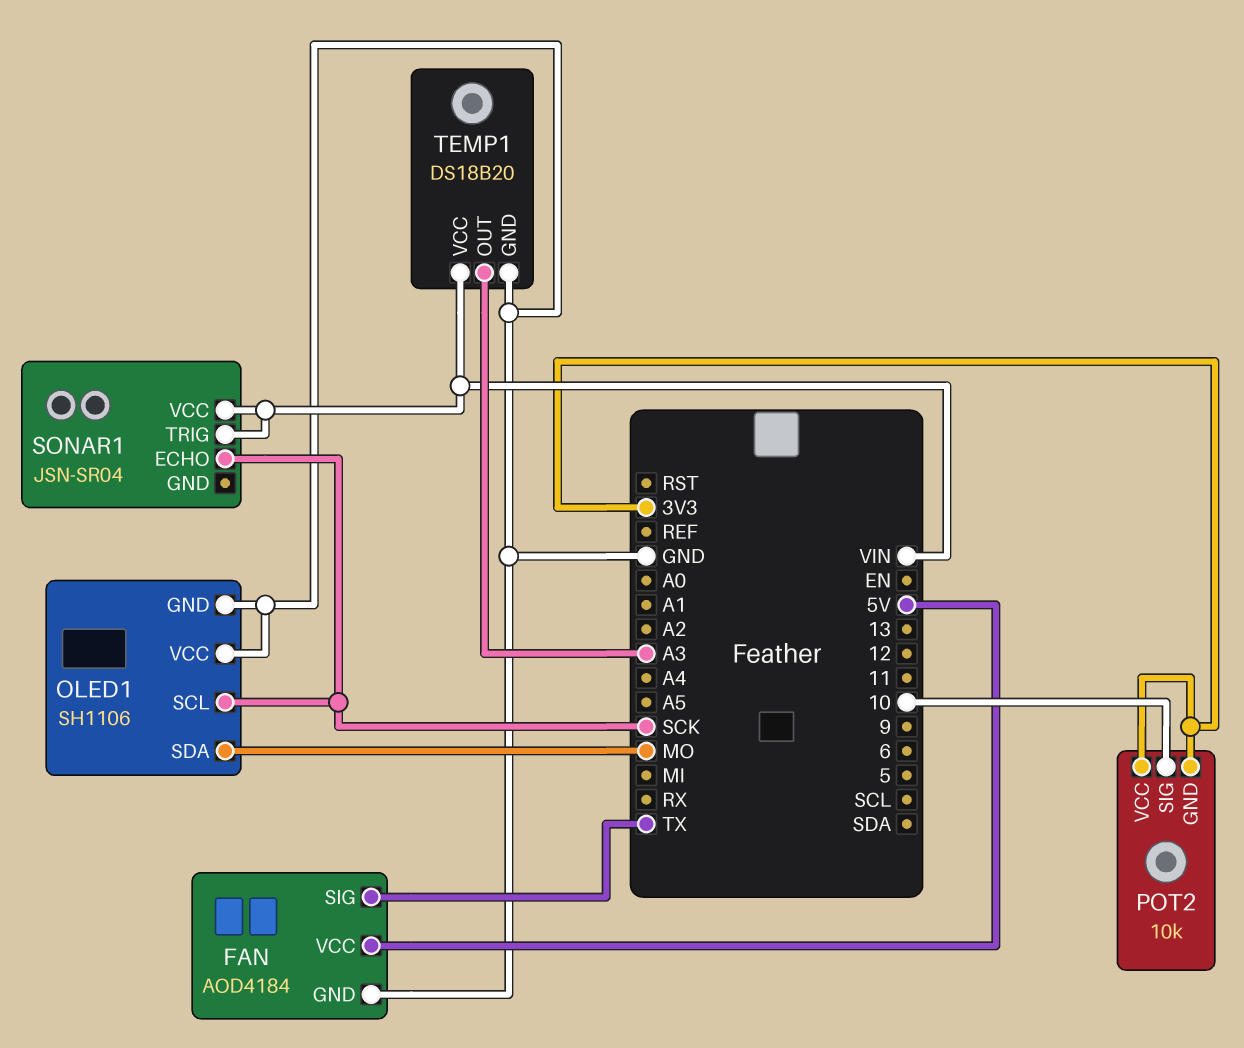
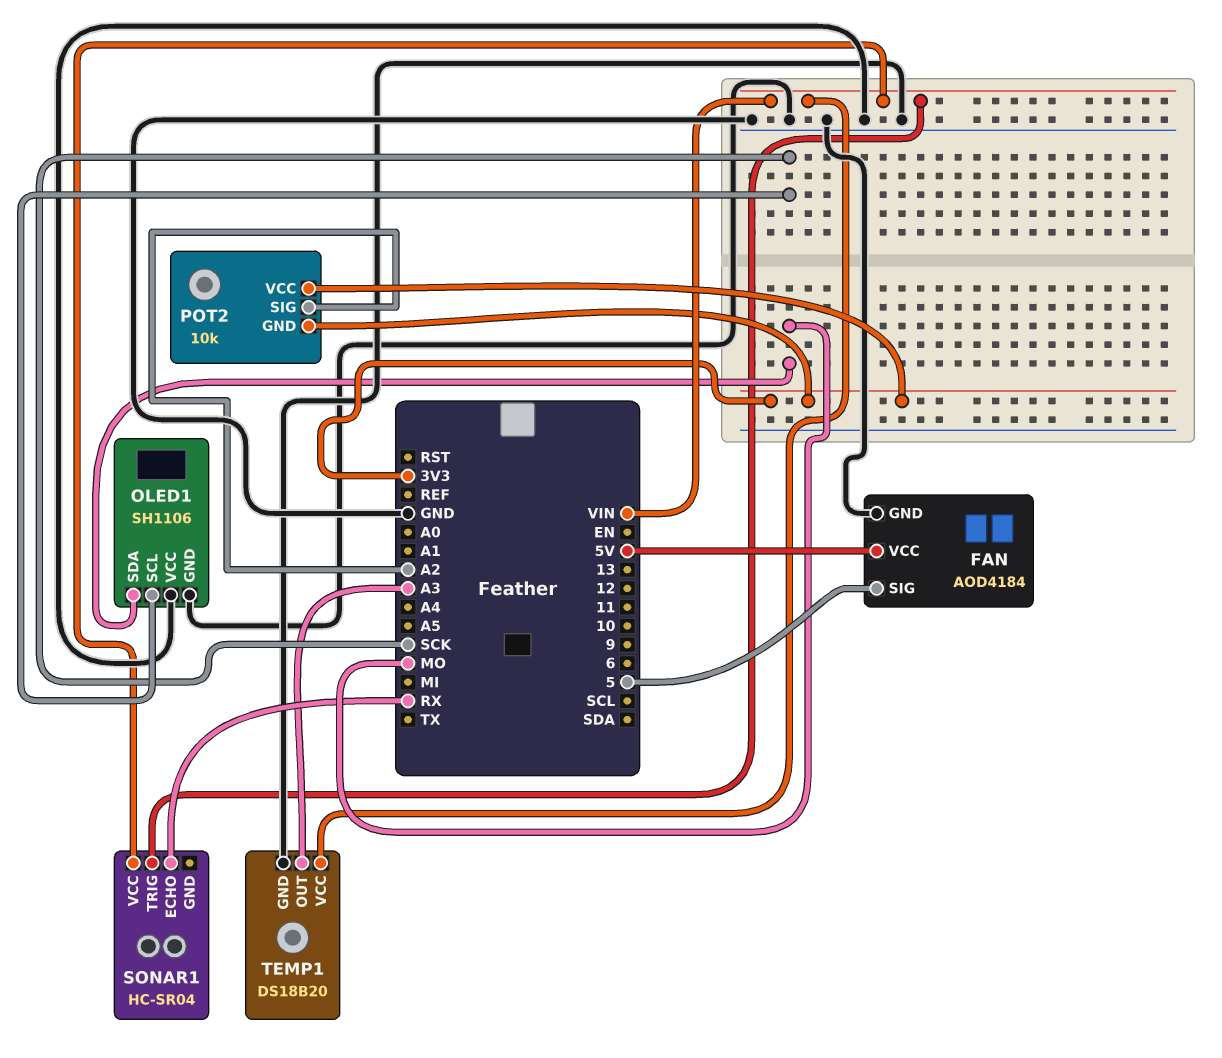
FAN pin SIG: TX -> 5
POT2 pin SIG: 10 -> A2
SONAR1: JSN-SR04 -> HC-SR04
SONAR1 pin ECHO: SCK -> RX

